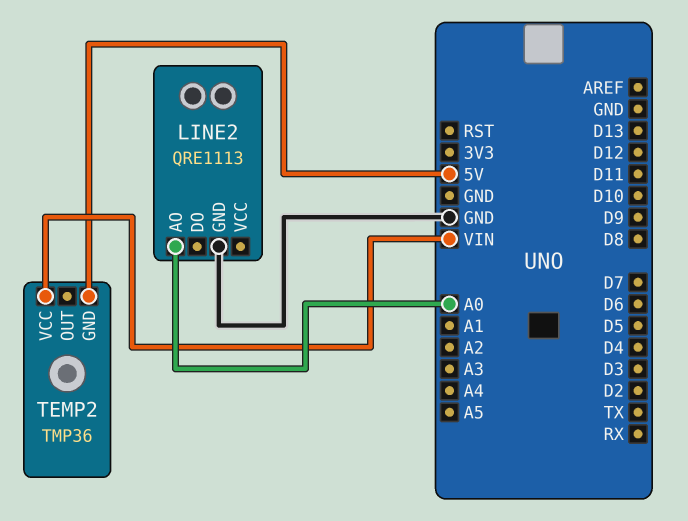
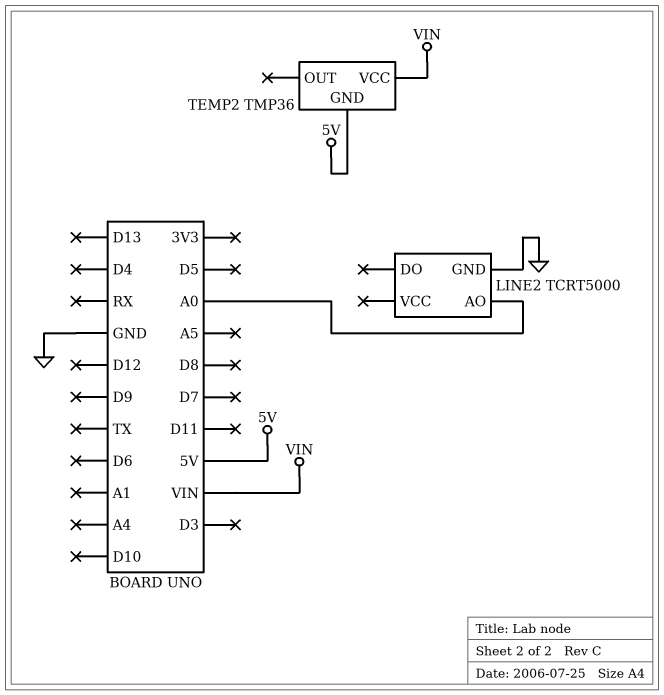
LINE2: QRE1113 -> TCRT5000

